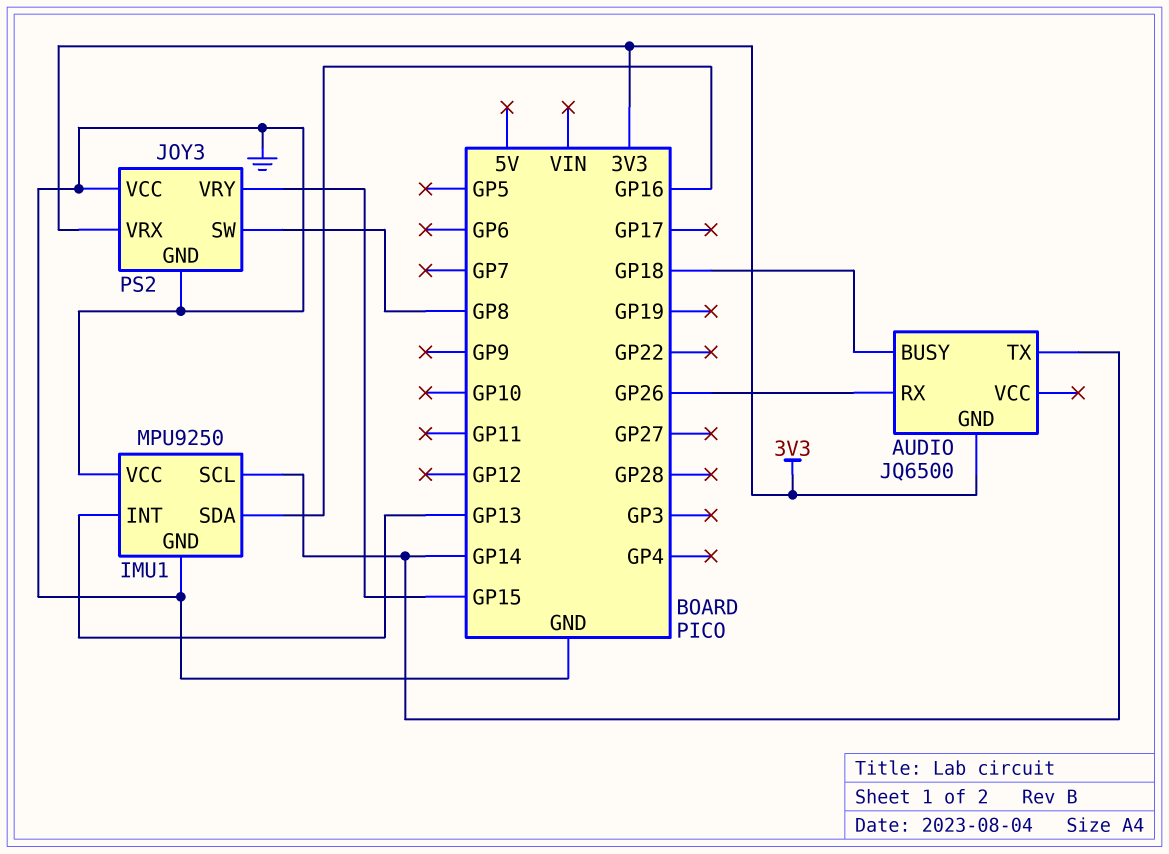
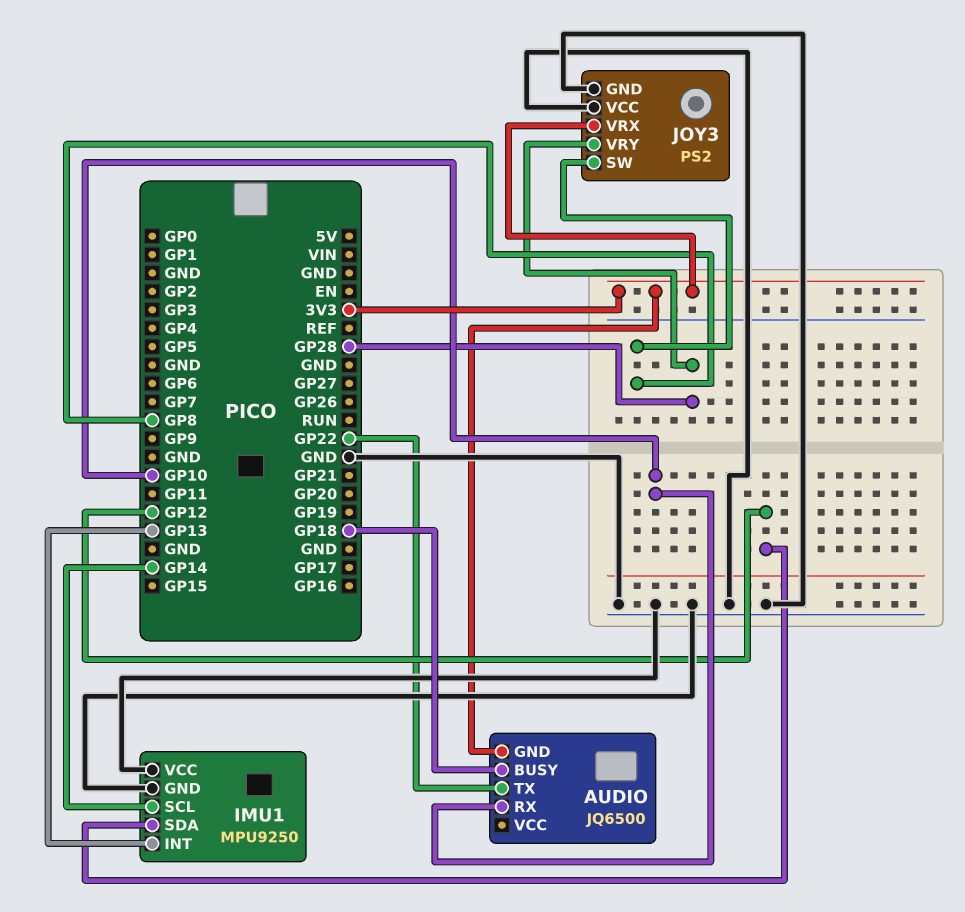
AUDIO pin RX: GP26 -> GP10
AUDIO pin TX: GP14 -> GP22
IMU1 pin SDA: GP16 -> GP12
JOY3 pin VRY: GP15 -> GP28

